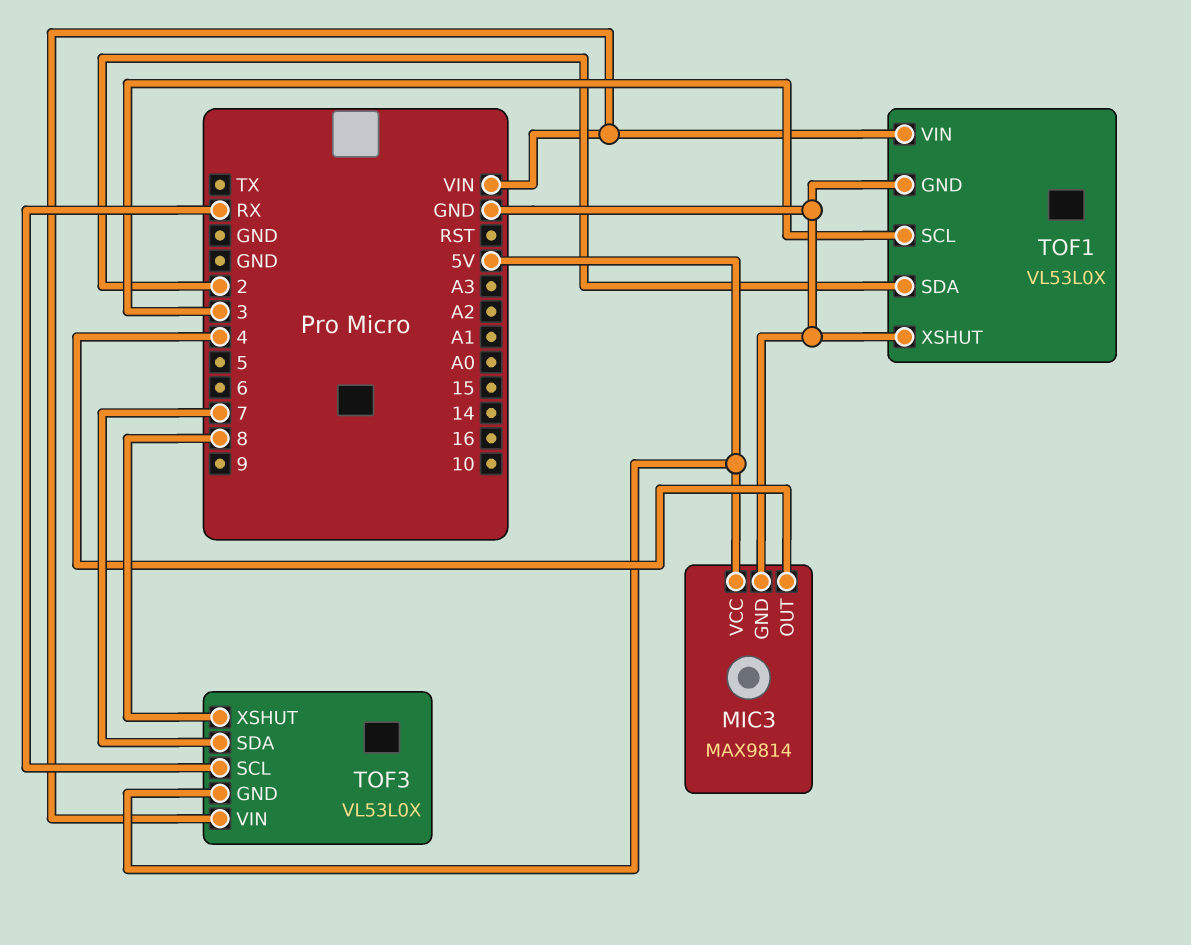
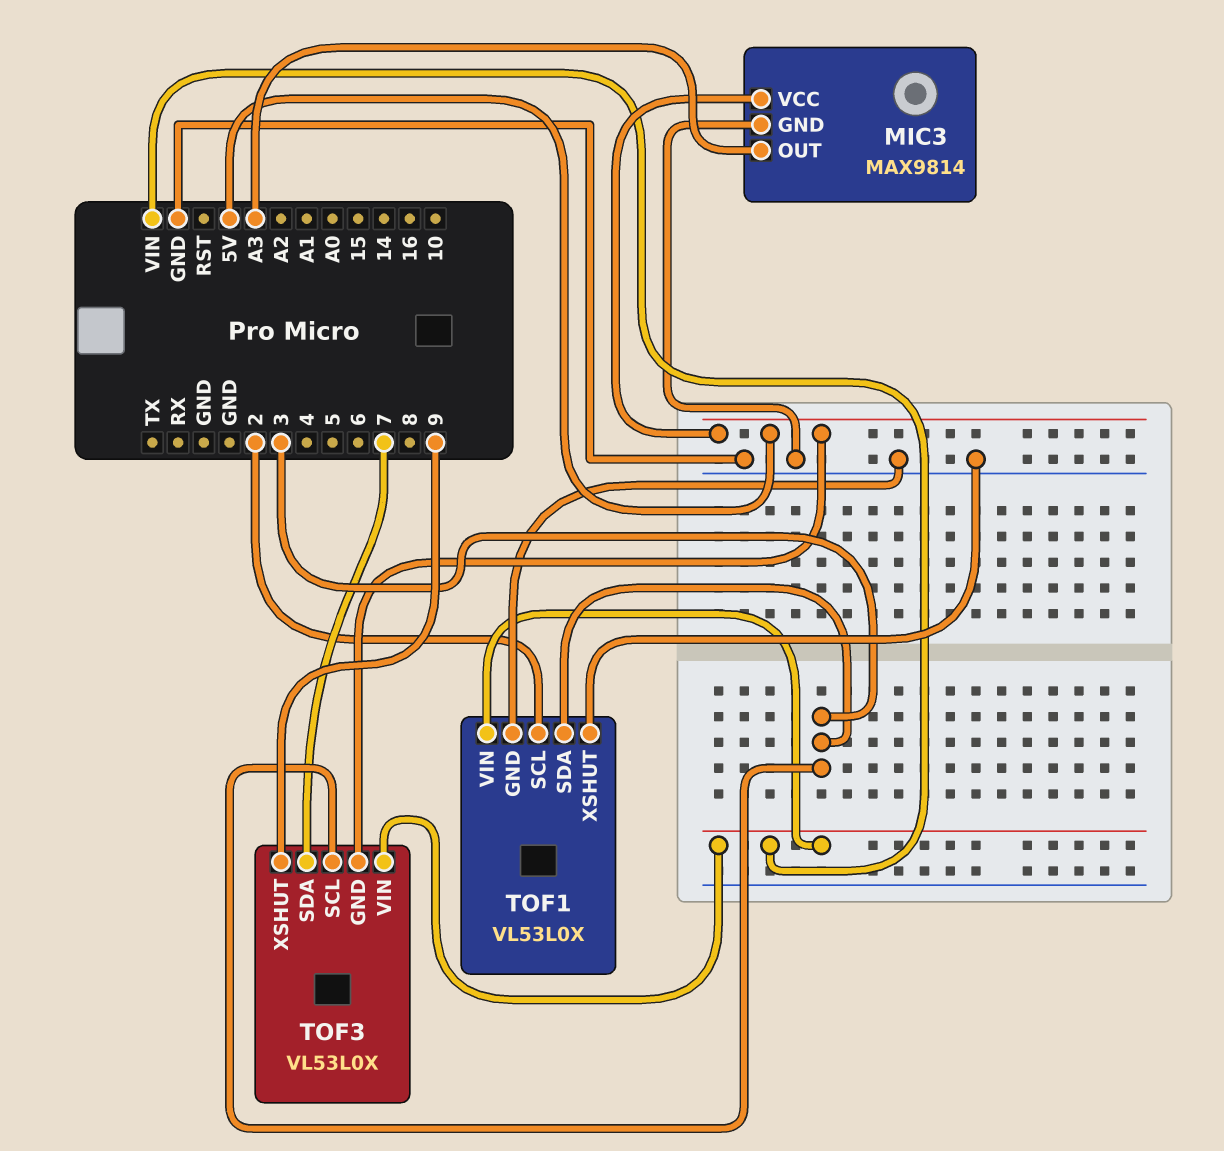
MIC3 pin OUT: 4 -> A3
TOF1 pin SCL: 3 -> 2
TOF1 pin SDA: 2 -> 3
TOF3 pin SCL: RX -> 3
TOF3 pin XSHUT: 8 -> 9

